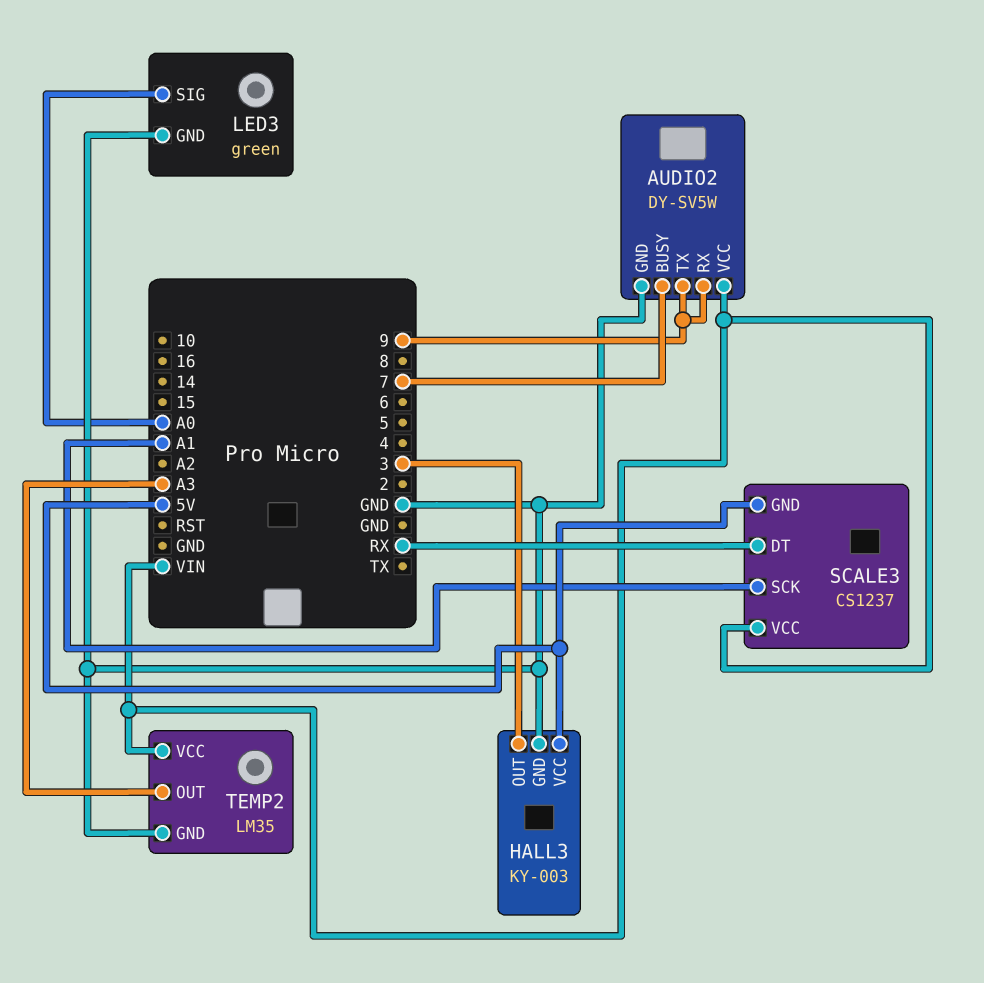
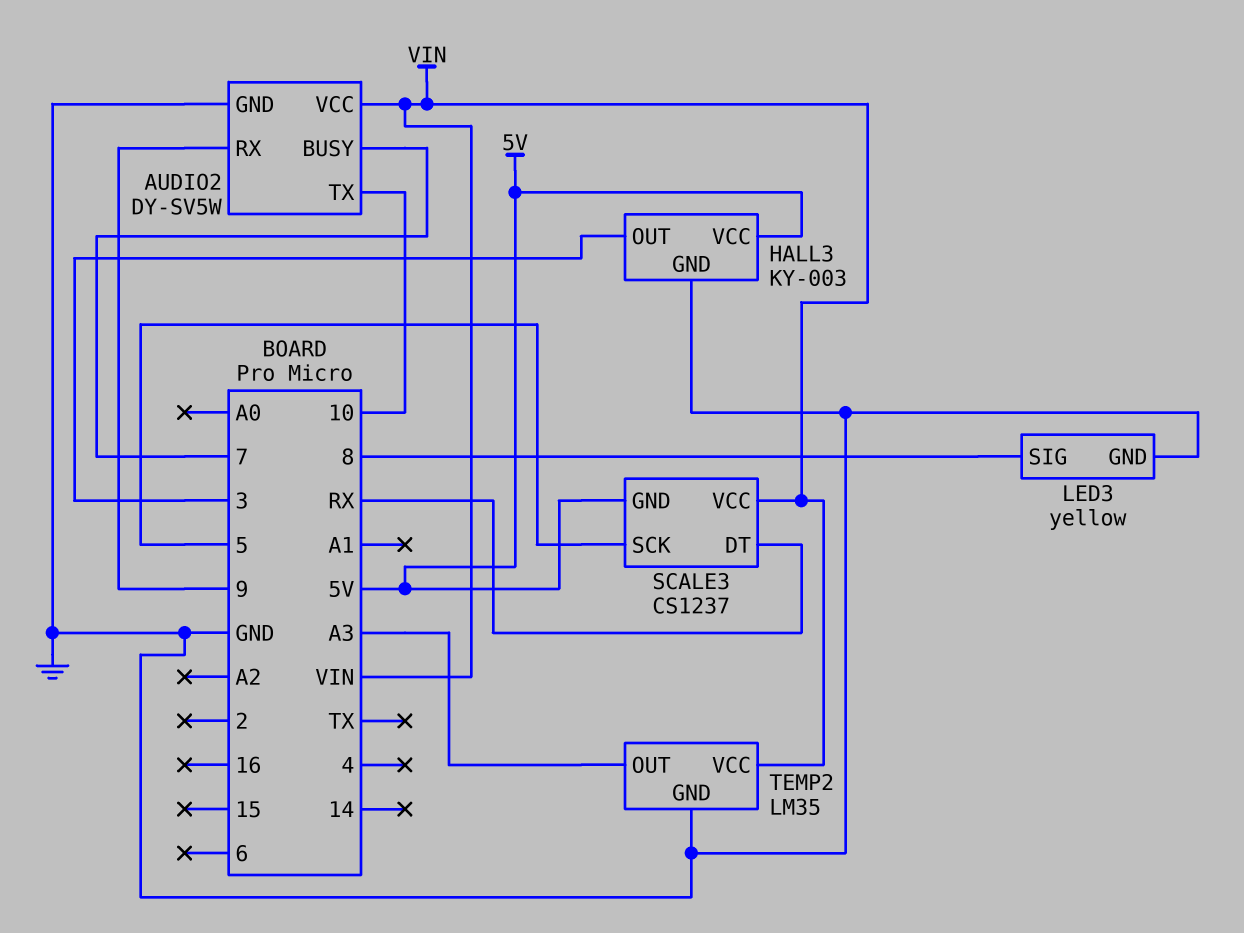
AUDIO2 pin TX: 9 -> 10
LED3: green -> yellow
LED3 pin SIG: A0 -> 8
SCALE3 pin SCK: A1 -> 5

